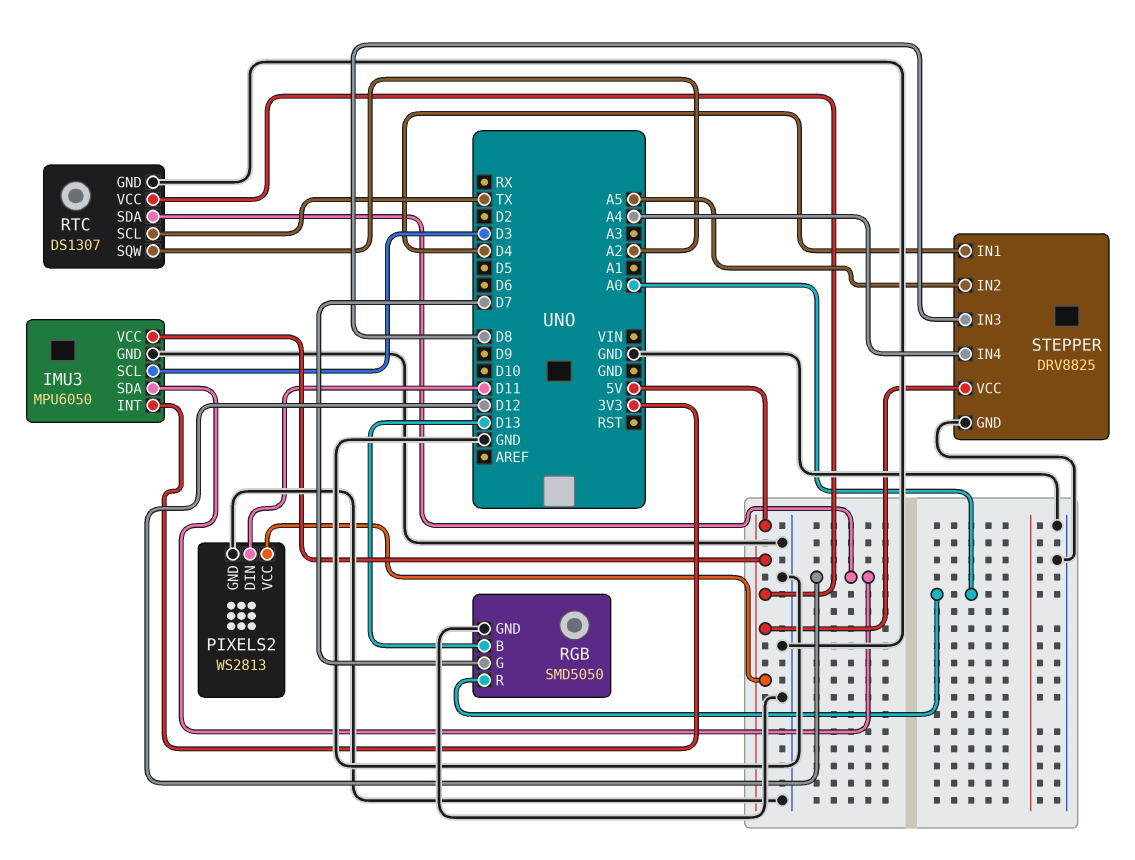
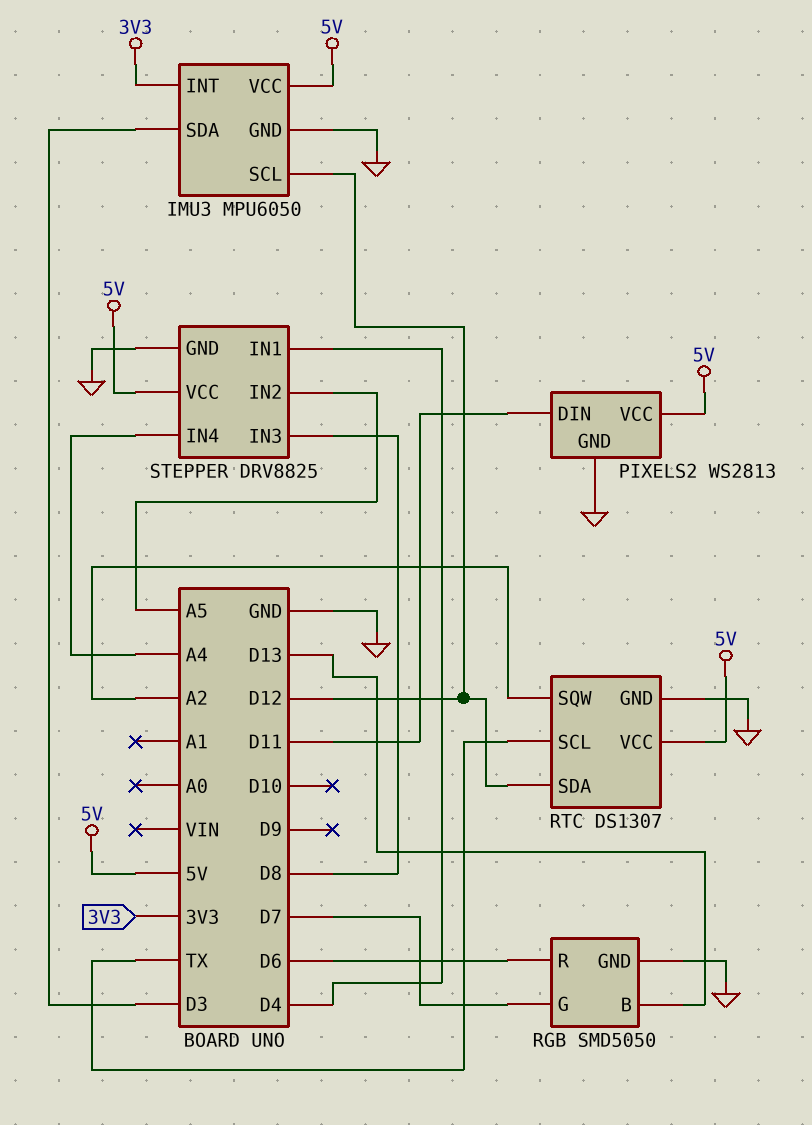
IMU3 pin SCL: D3 -> D12
IMU3 pin SDA: D12 -> D3
RGB pin R: A0 -> D6

